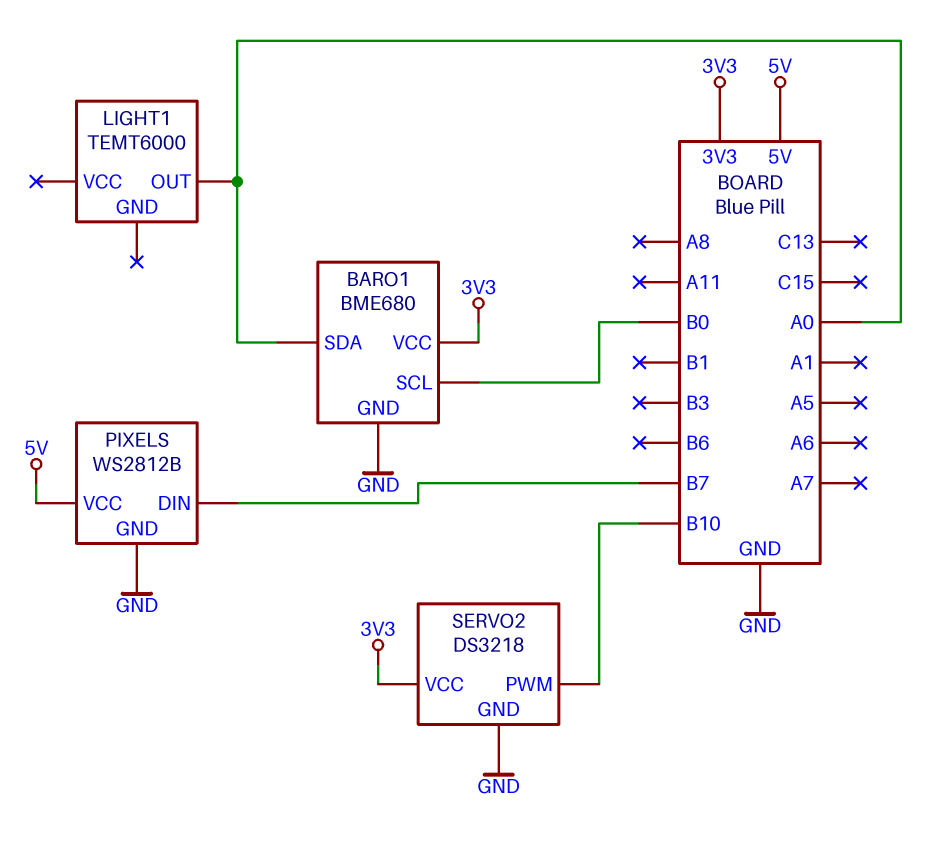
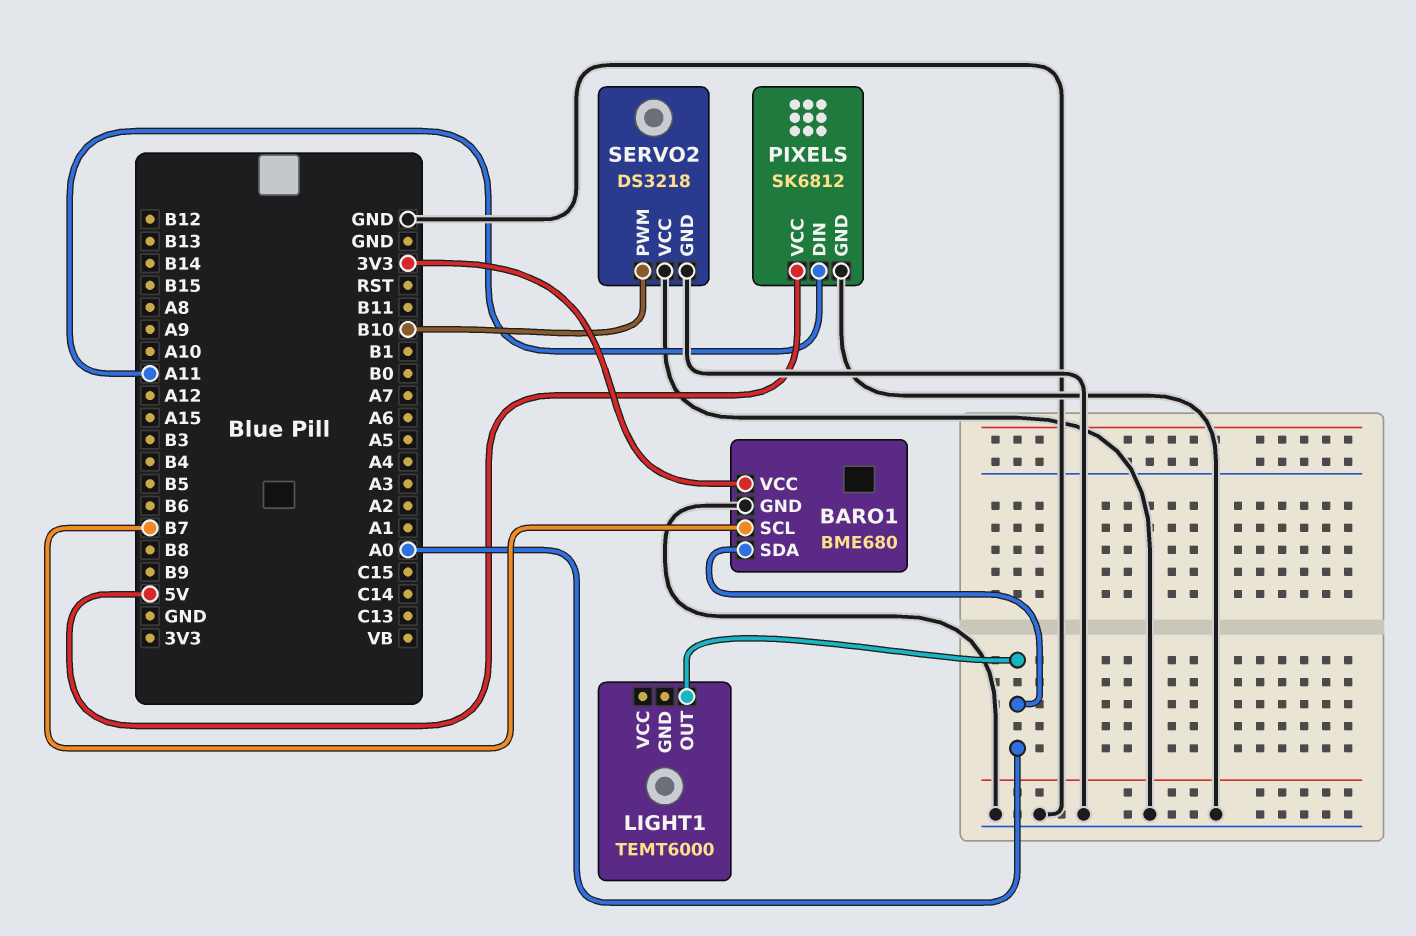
BARO1 pin SCL: B0 -> B7
PIXELS: WS2812B -> SK6812
PIXELS pin DIN: B7 -> A11
SERVO2 pin VCC: 3V3 -> GND

